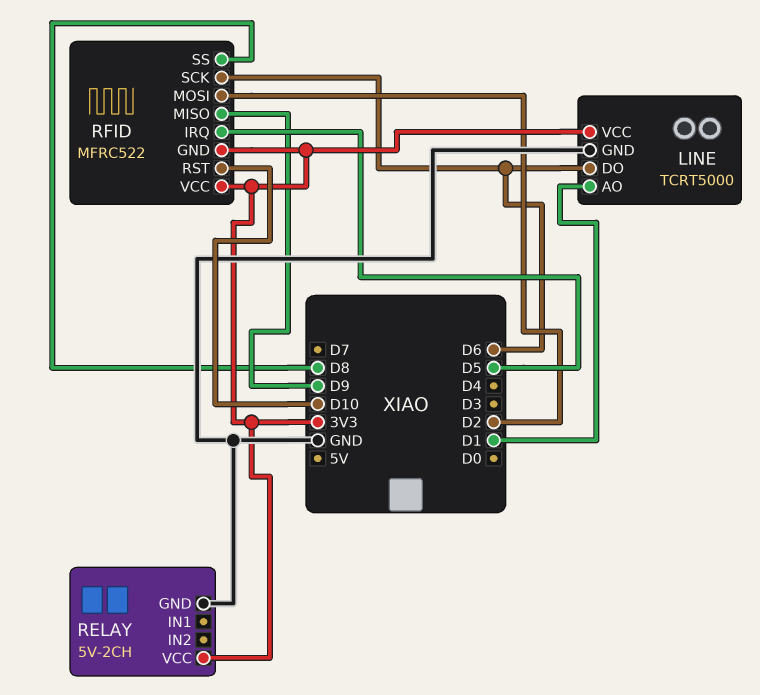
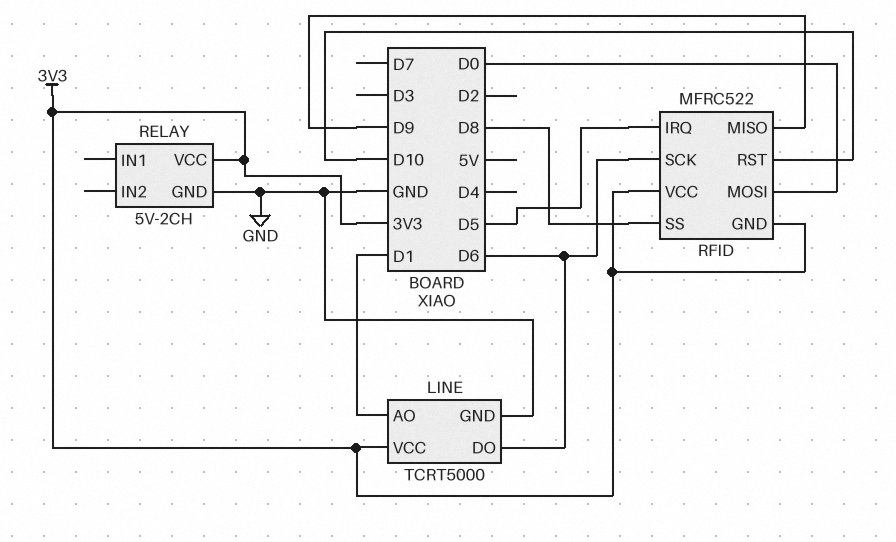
RFID pin MOSI: D2 -> D0

